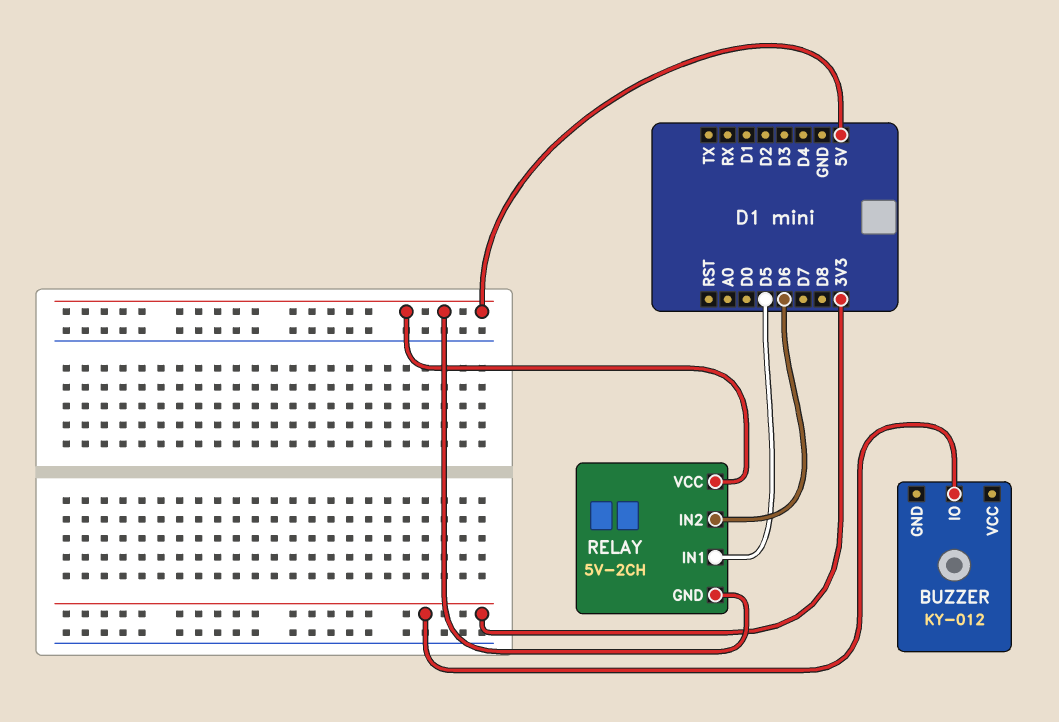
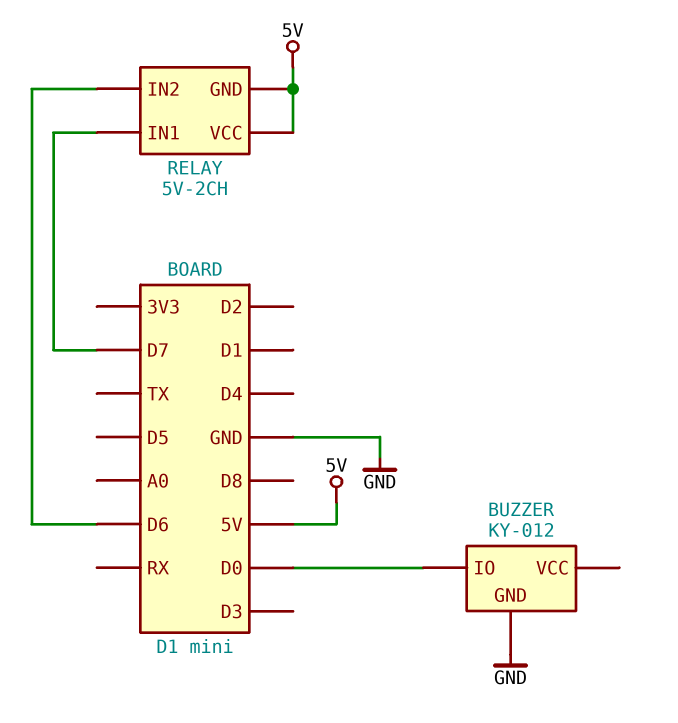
BUZZER pin GND: none -> GND
BUZZER pin IO: 3V3 -> D0
RELAY pin IN1: D5 -> D7

